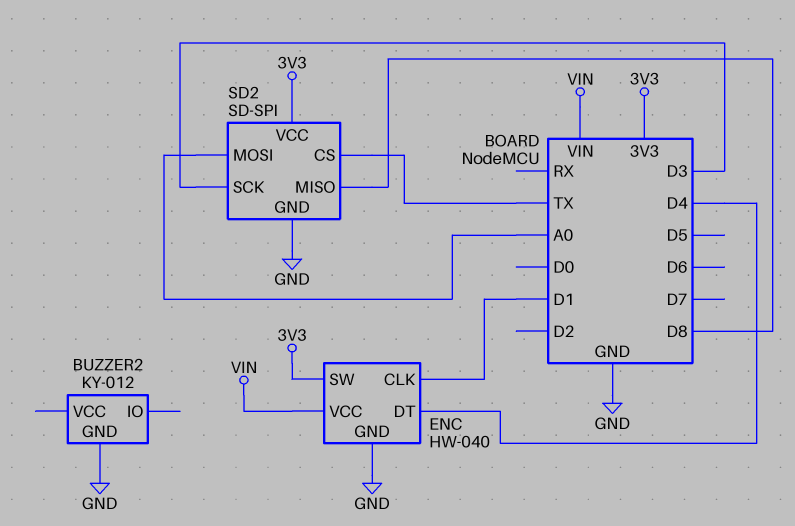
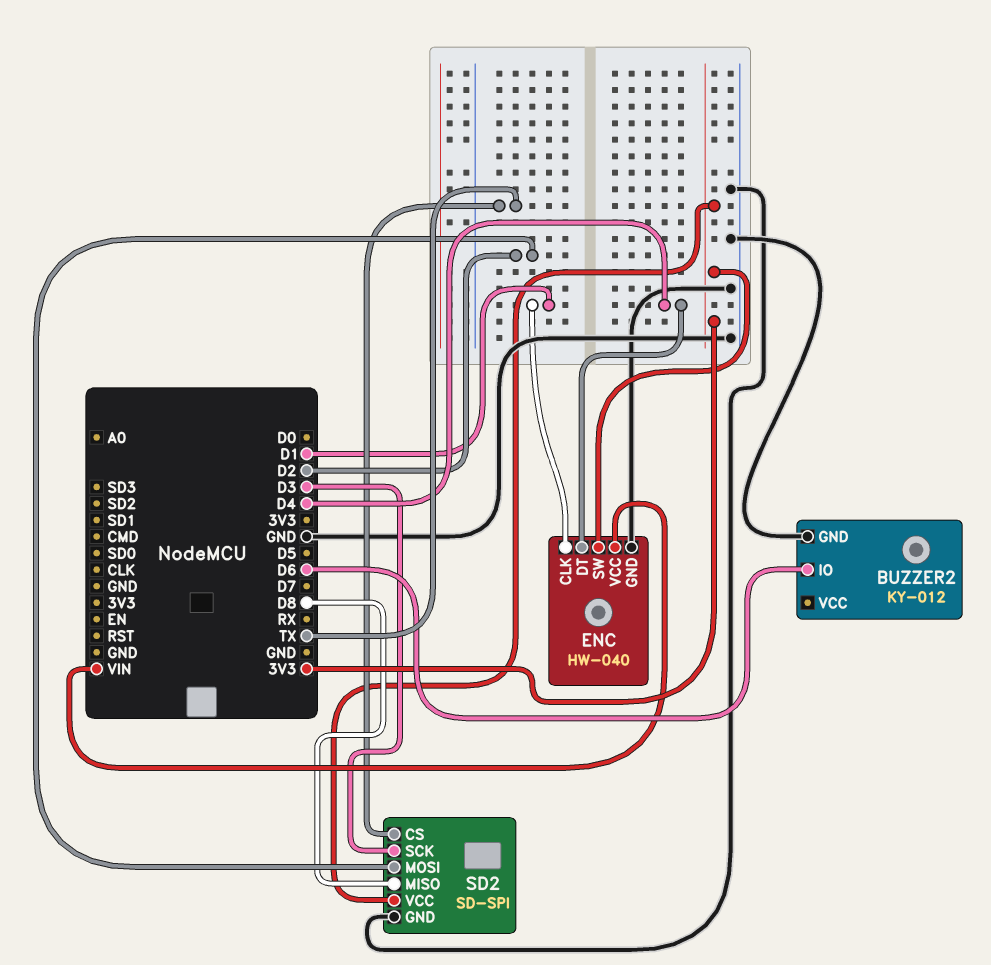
BUZZER2 pin IO: none -> D6
SD2 pin MOSI: A0 -> D2

